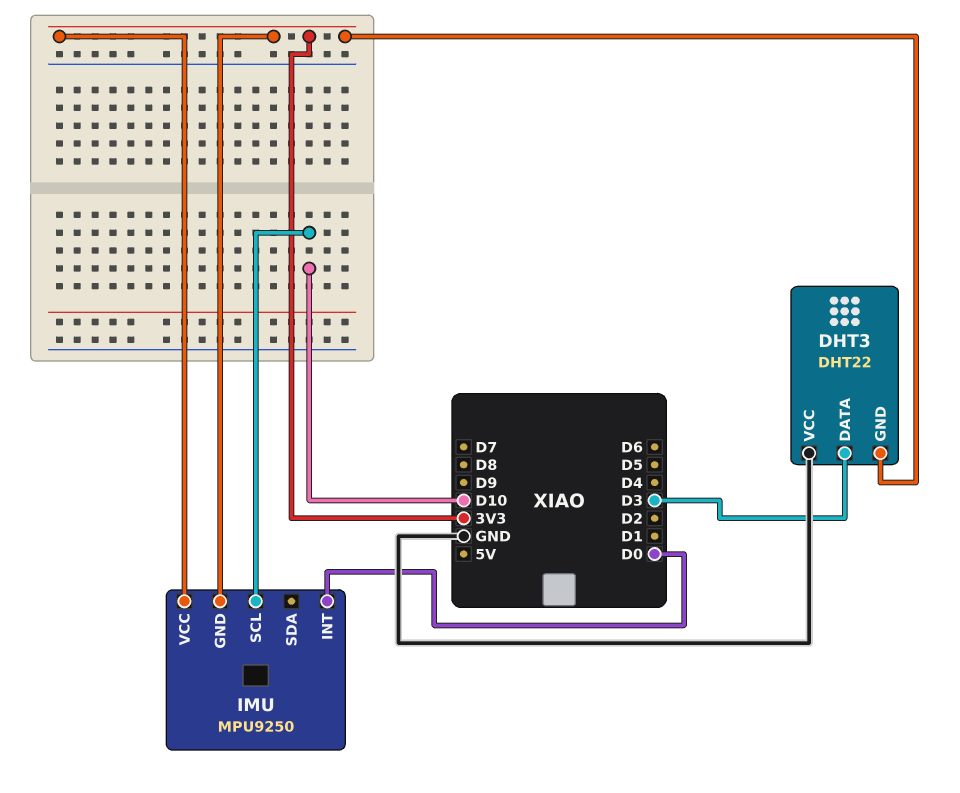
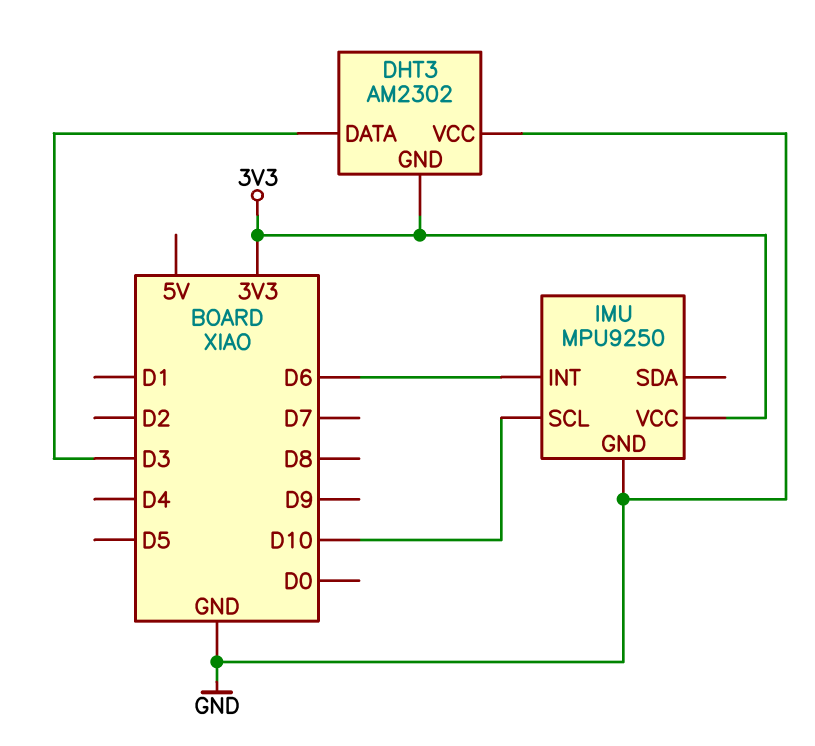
DHT3: DHT22 -> AM2302
IMU pin GND: 3V3 -> GND
IMU pin INT: D0 -> D6

